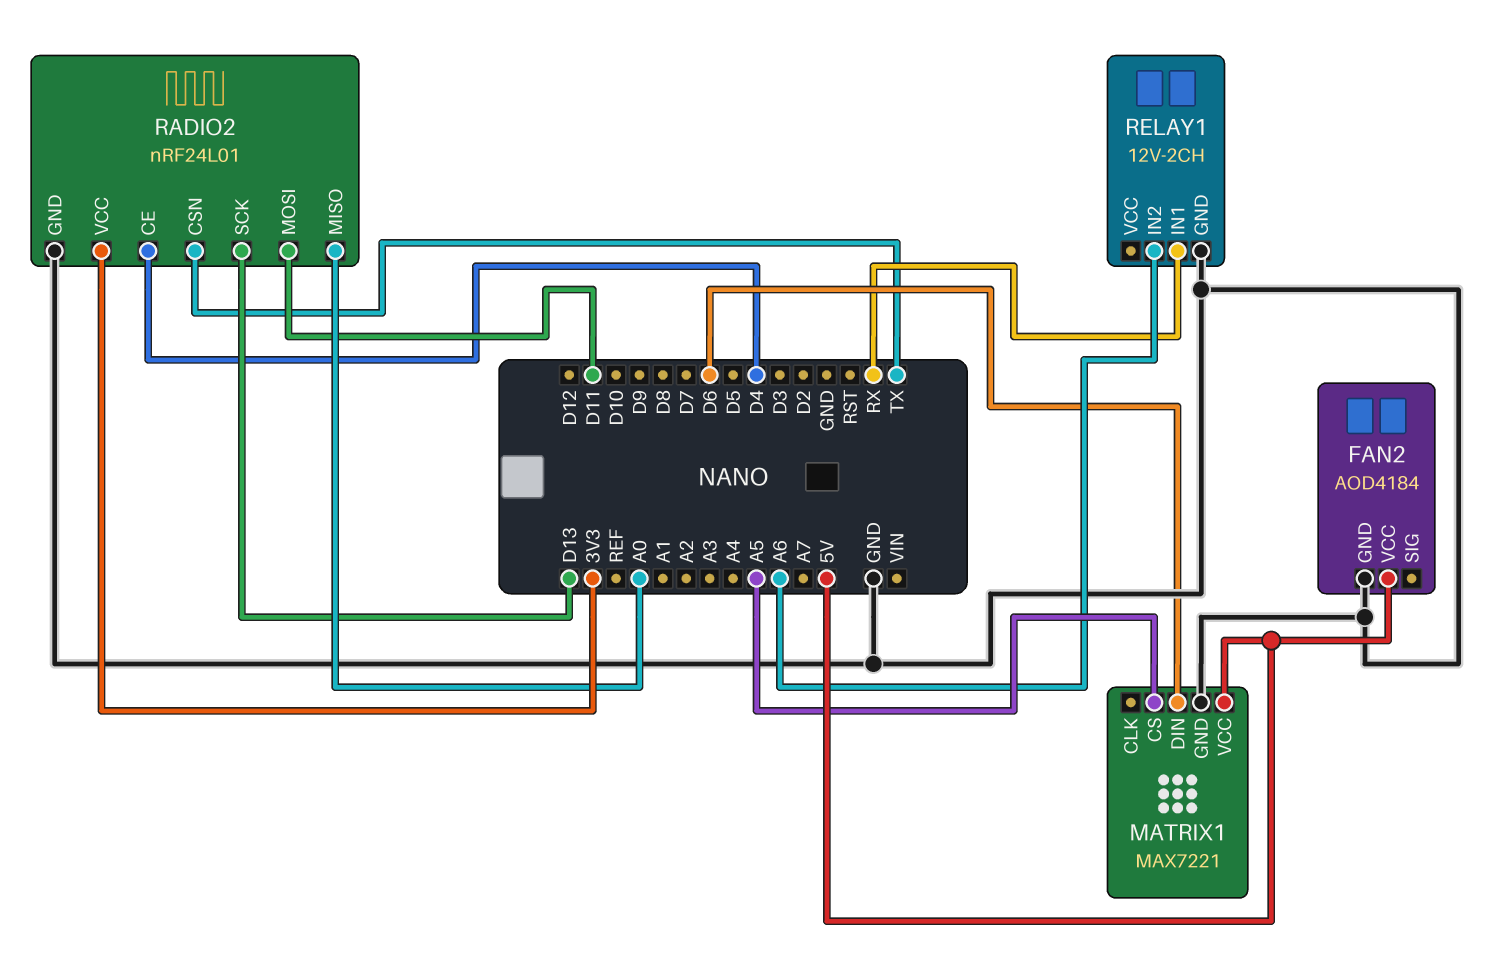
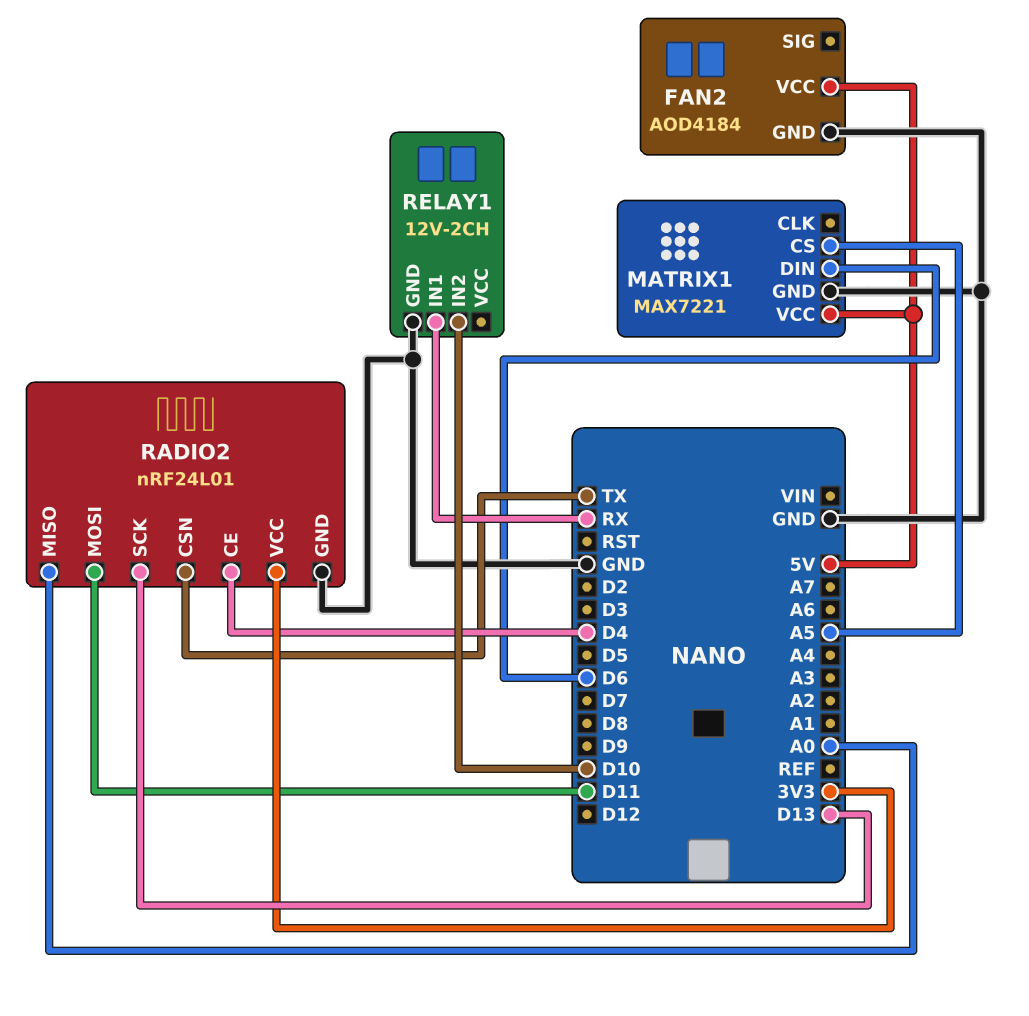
RELAY1 pin IN2: A6 -> D10

